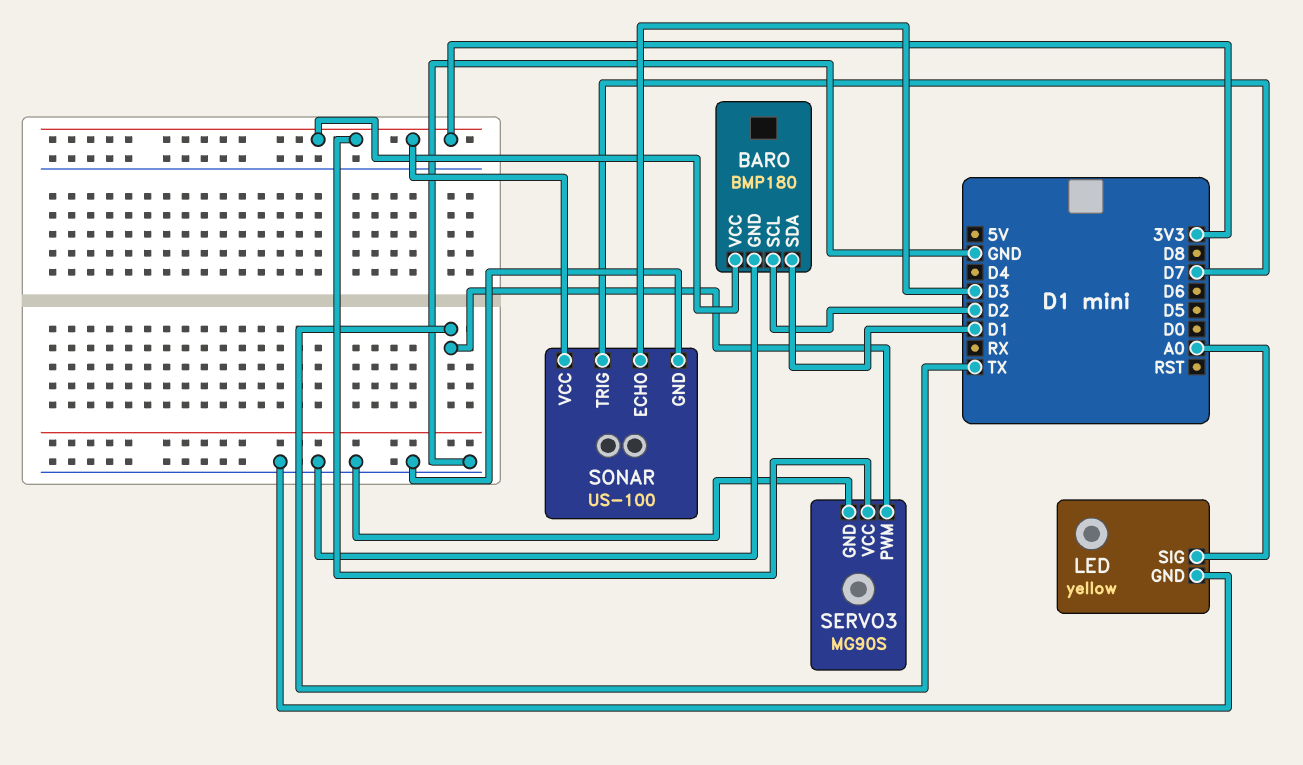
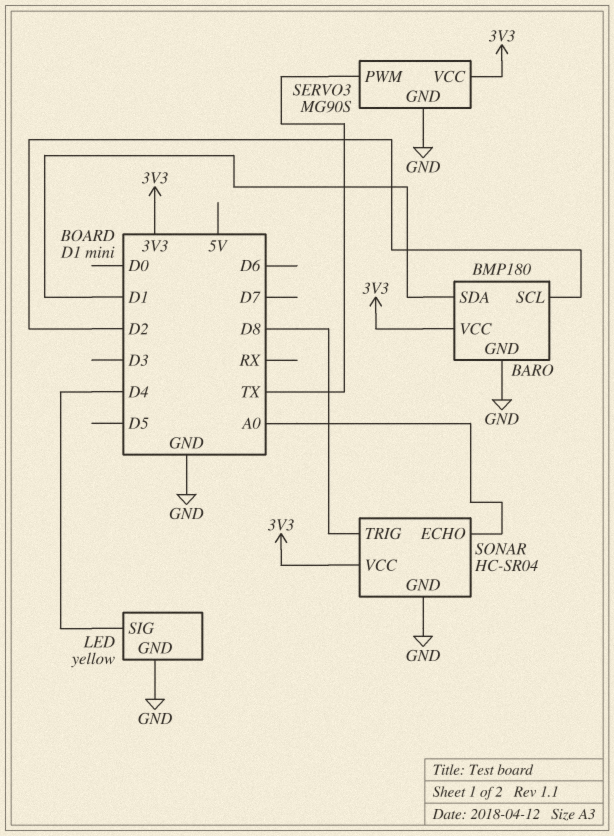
LED pin SIG: A0 -> D4
SONAR: US-100 -> HC-SR04
SONAR pin ECHO: D3 -> A0
SONAR pin TRIG: D7 -> D8

